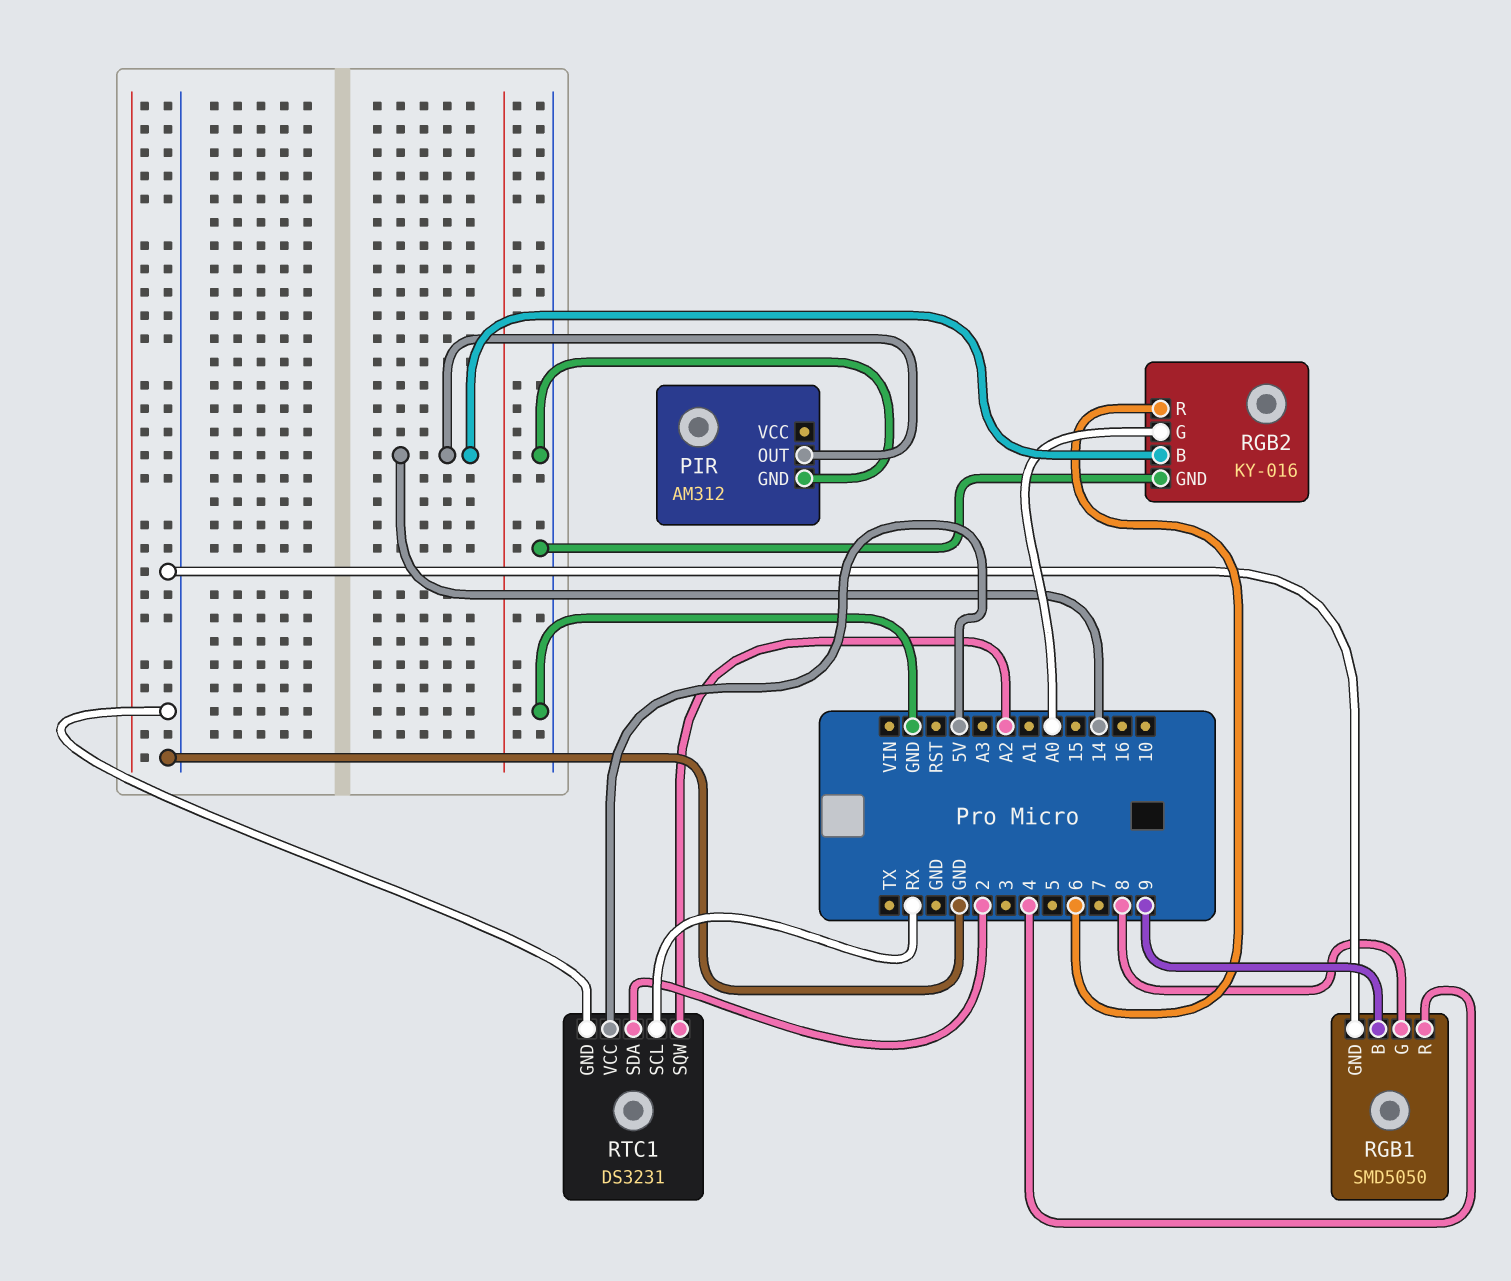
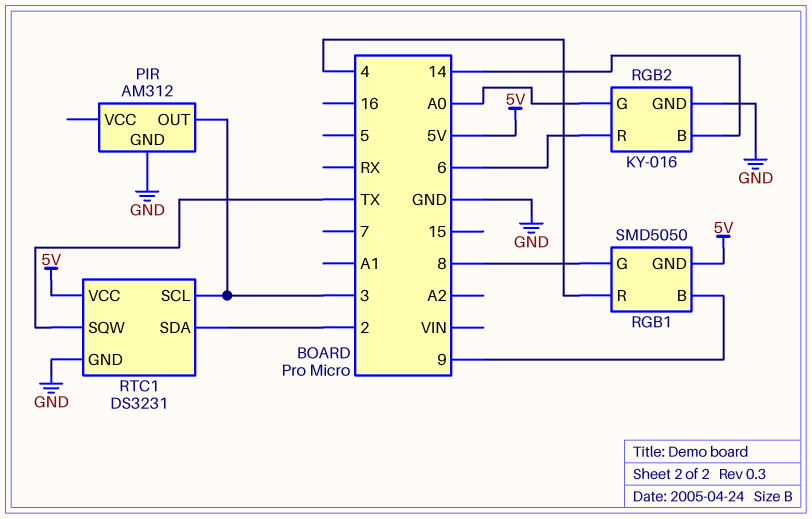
PIR pin OUT: 14 -> 3
RGB1 pin GND: GND -> 5V
RTC1 pin SCL: RX -> 3
RTC1 pin SQW: A2 -> TX

